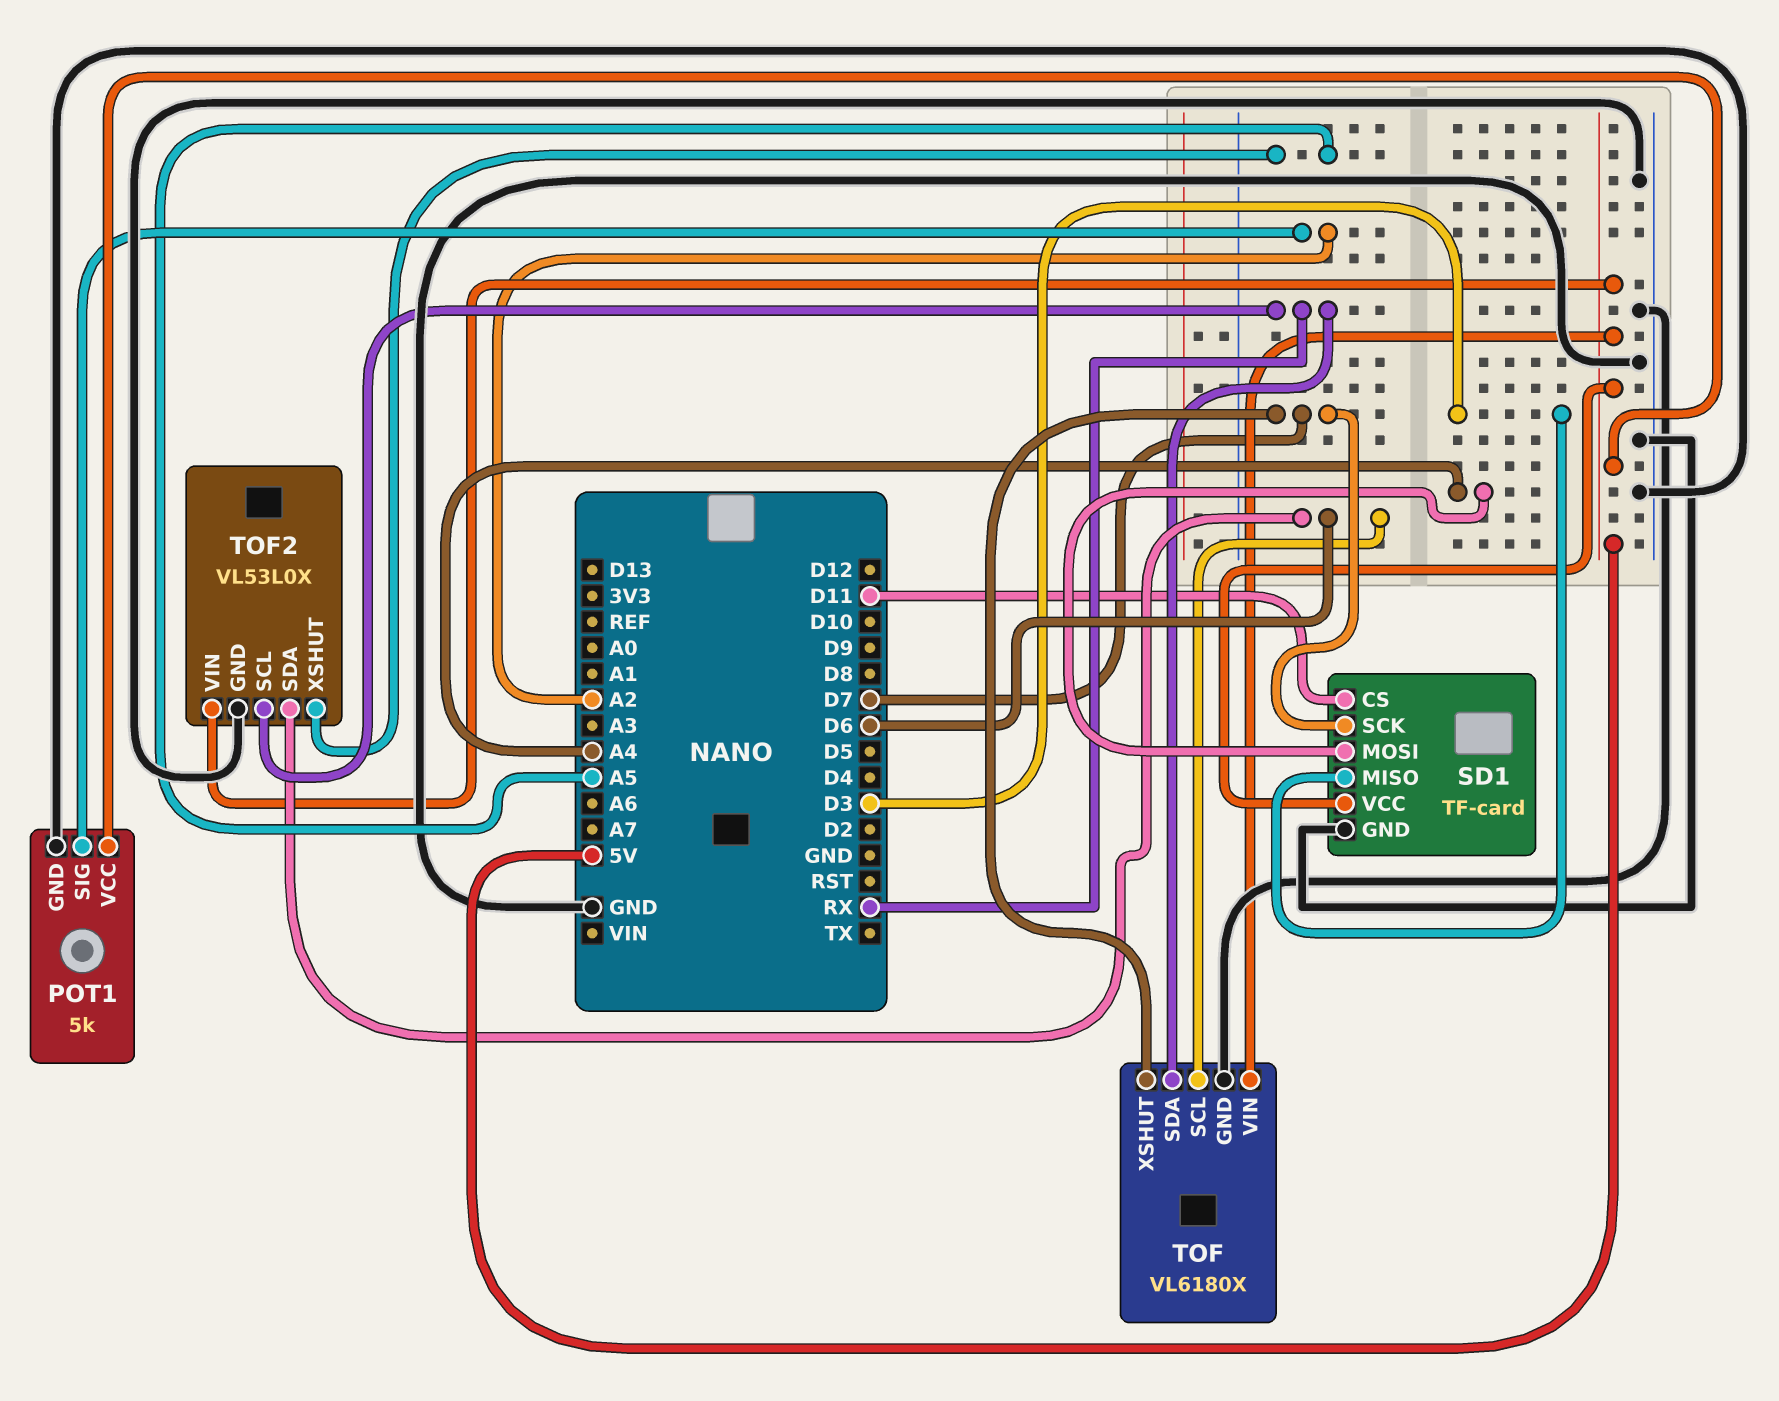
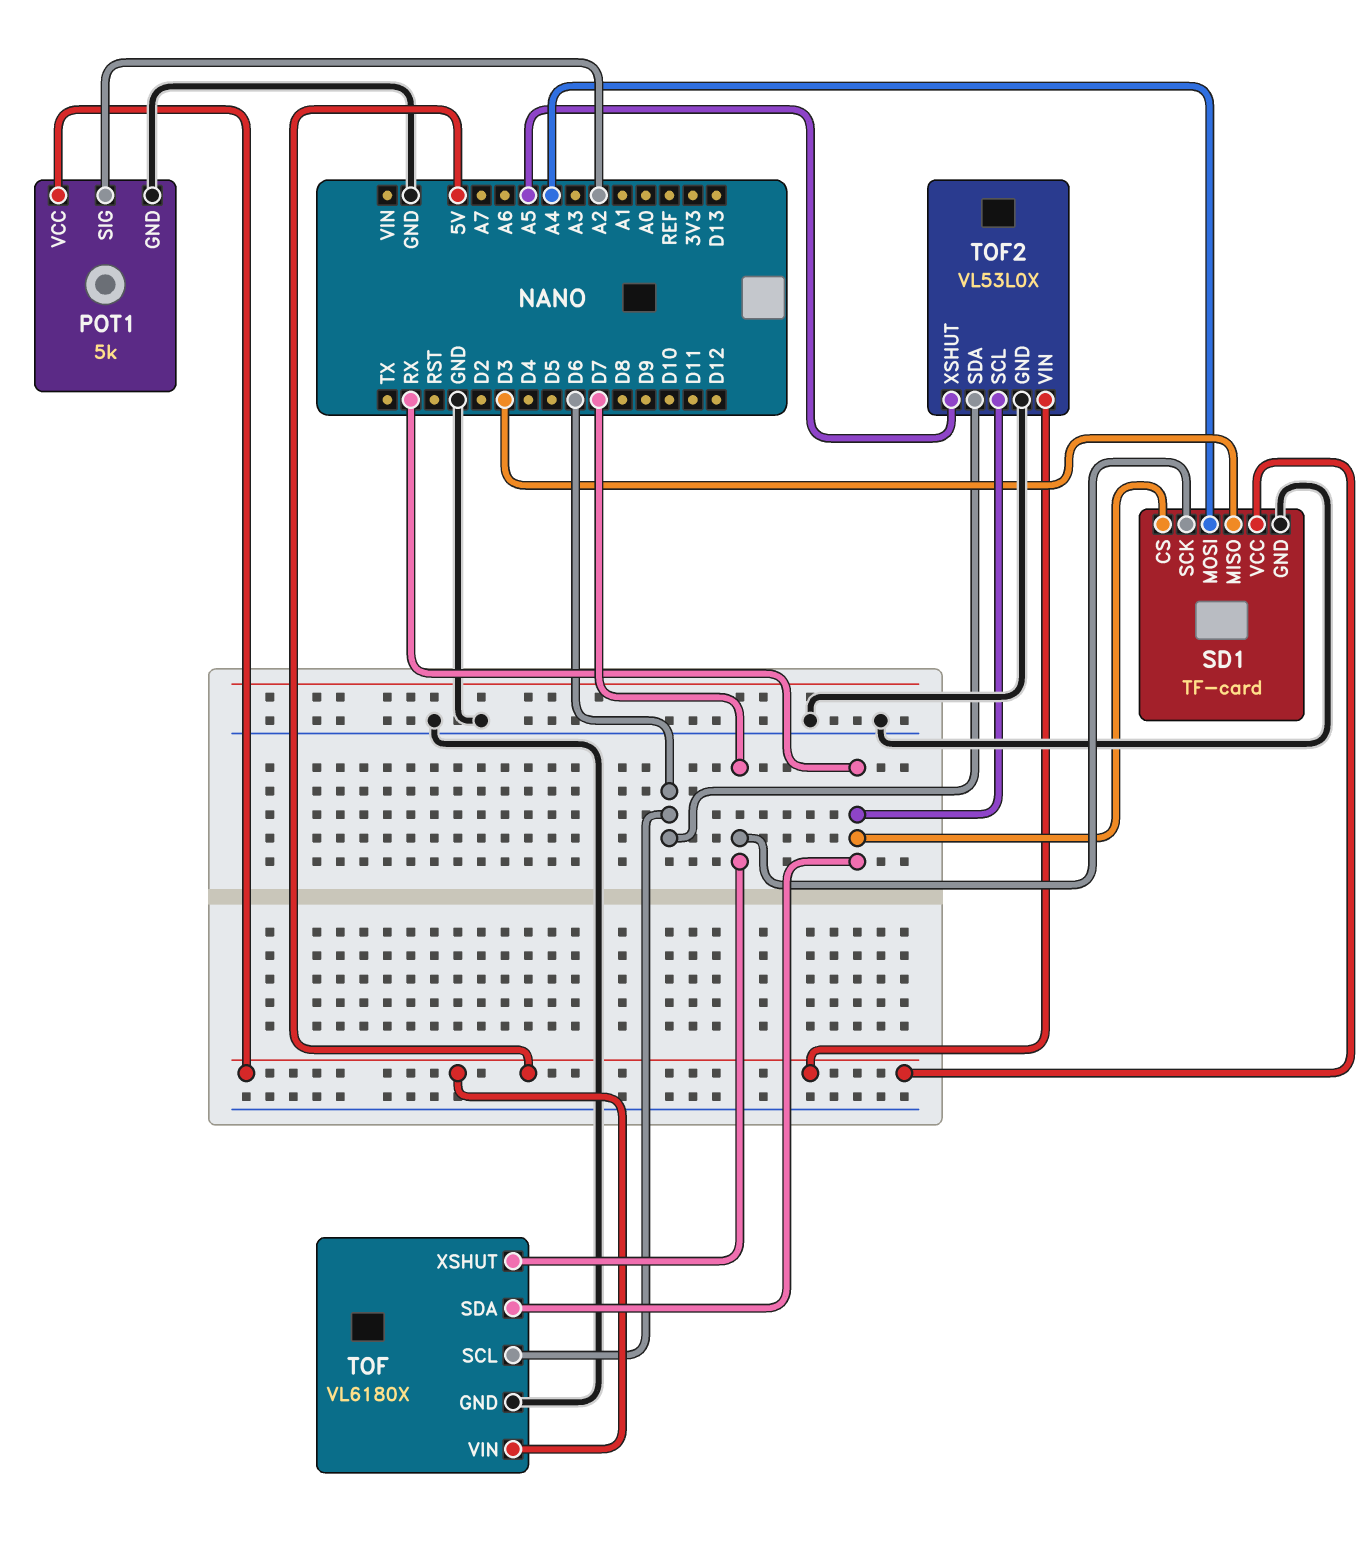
SD1 pin CS: D11 -> RX

